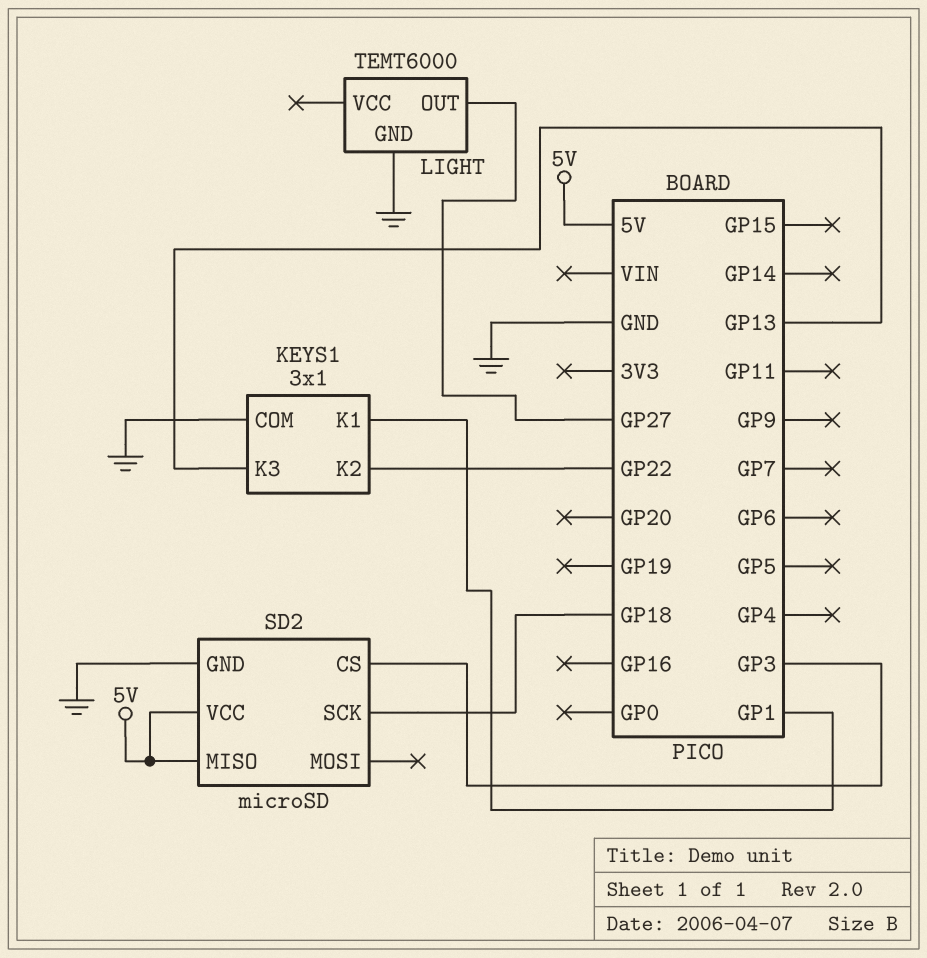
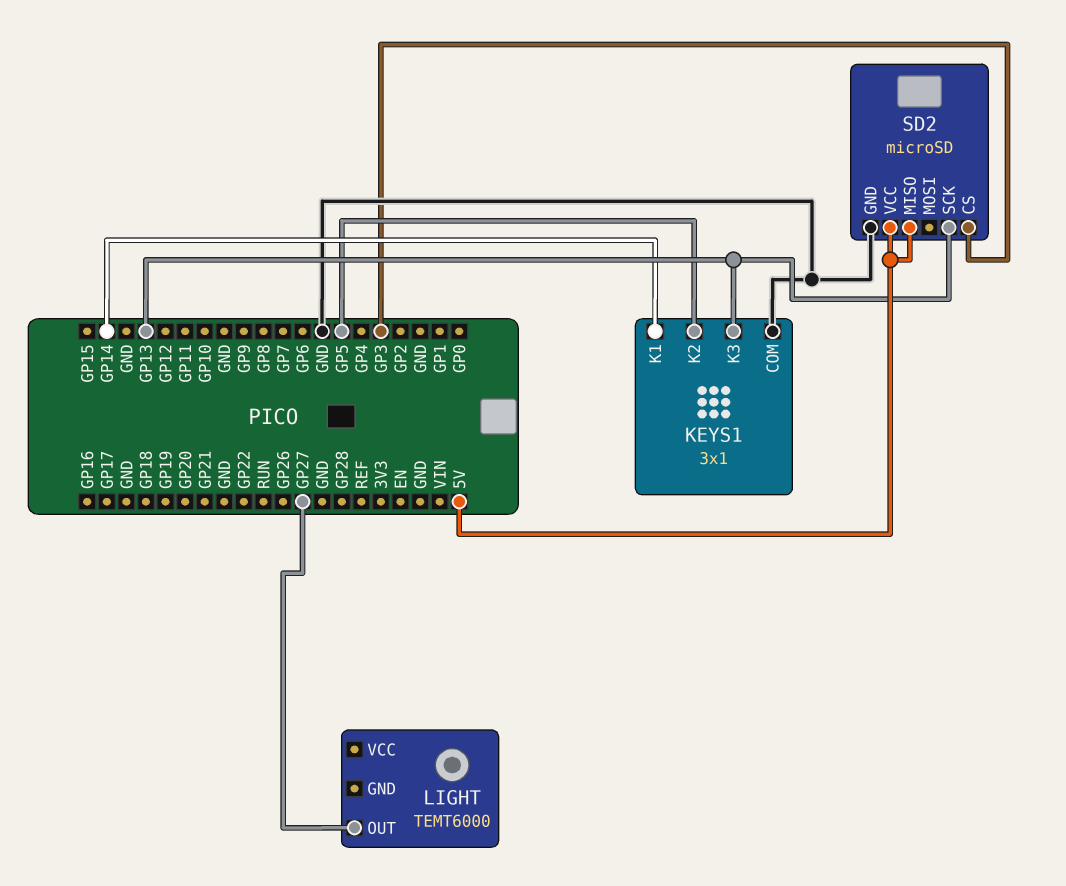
KEYS1 pin K1: GP1 -> GP14
KEYS1 pin K2: GP22 -> GP5
LIGHT pin GND: GND -> none
SD2 pin SCK: GP18 -> GP13

